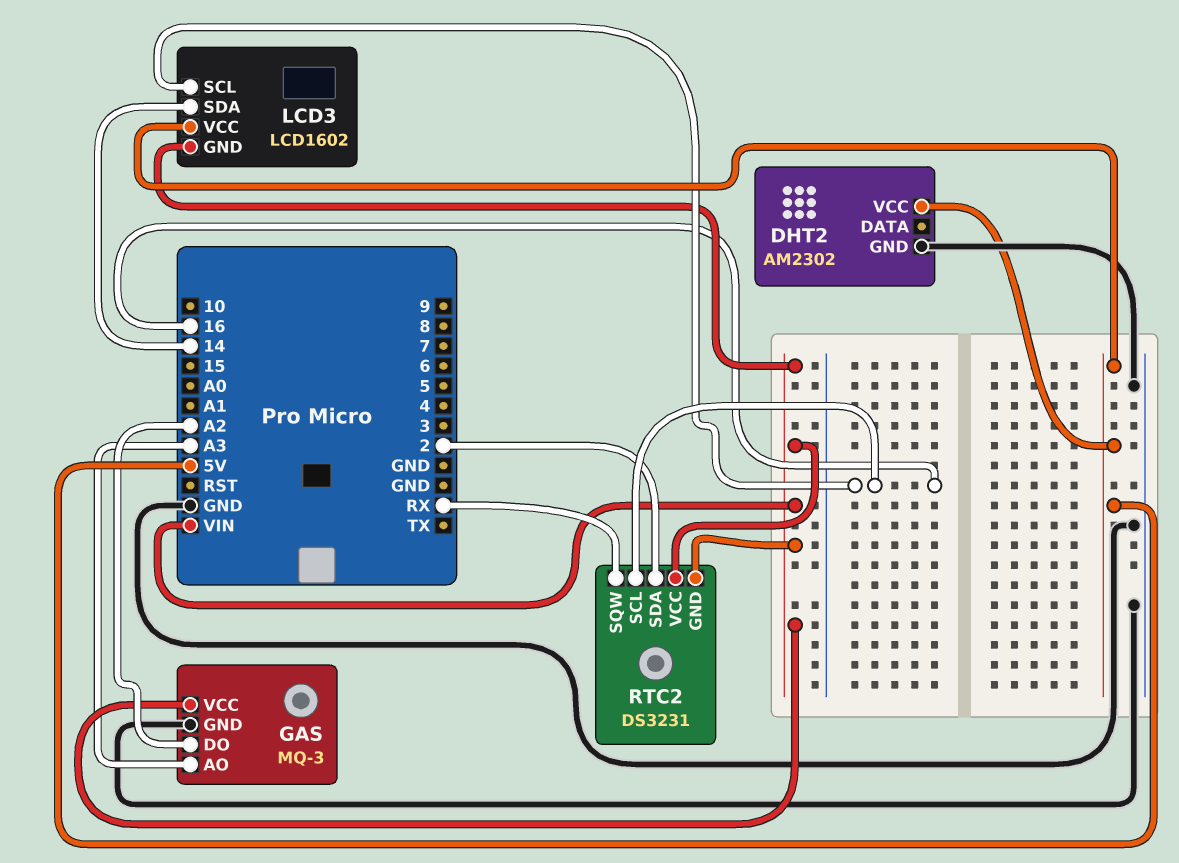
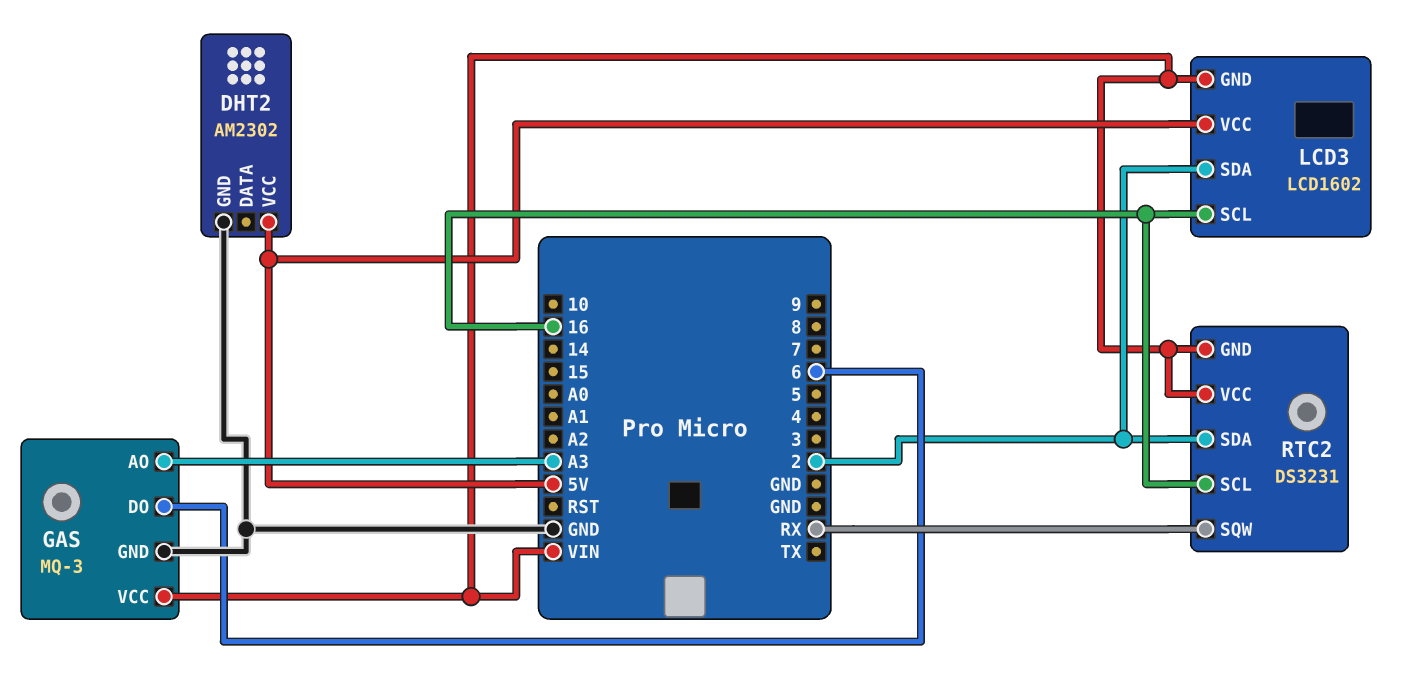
GAS pin DO: A2 -> 6
LCD3 pin SDA: 14 -> 2

